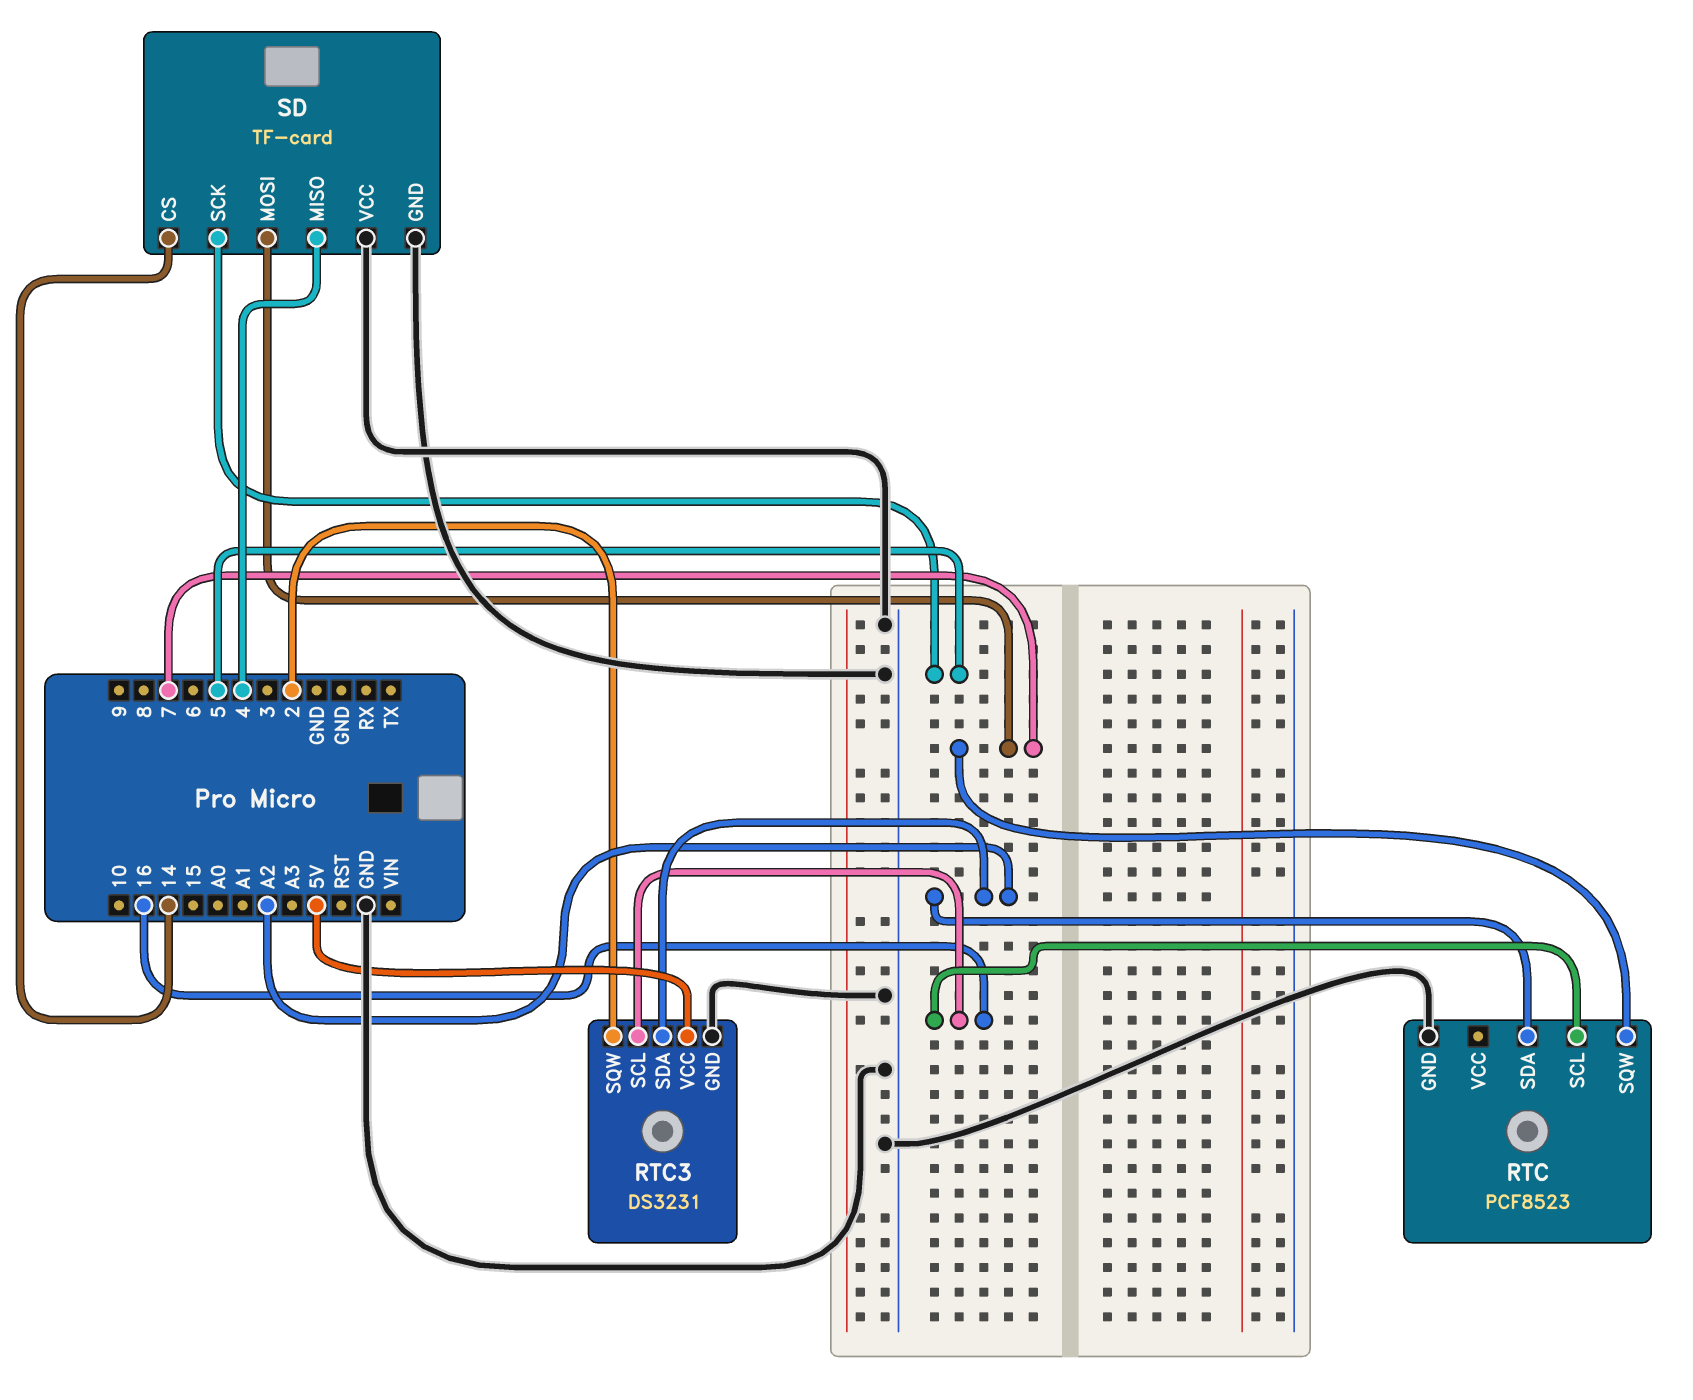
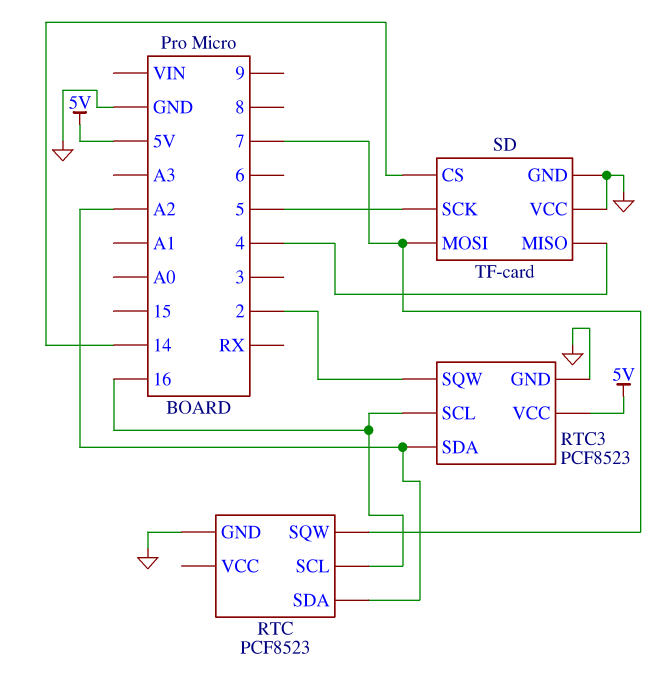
RTC3: DS3231 -> PCF8523

